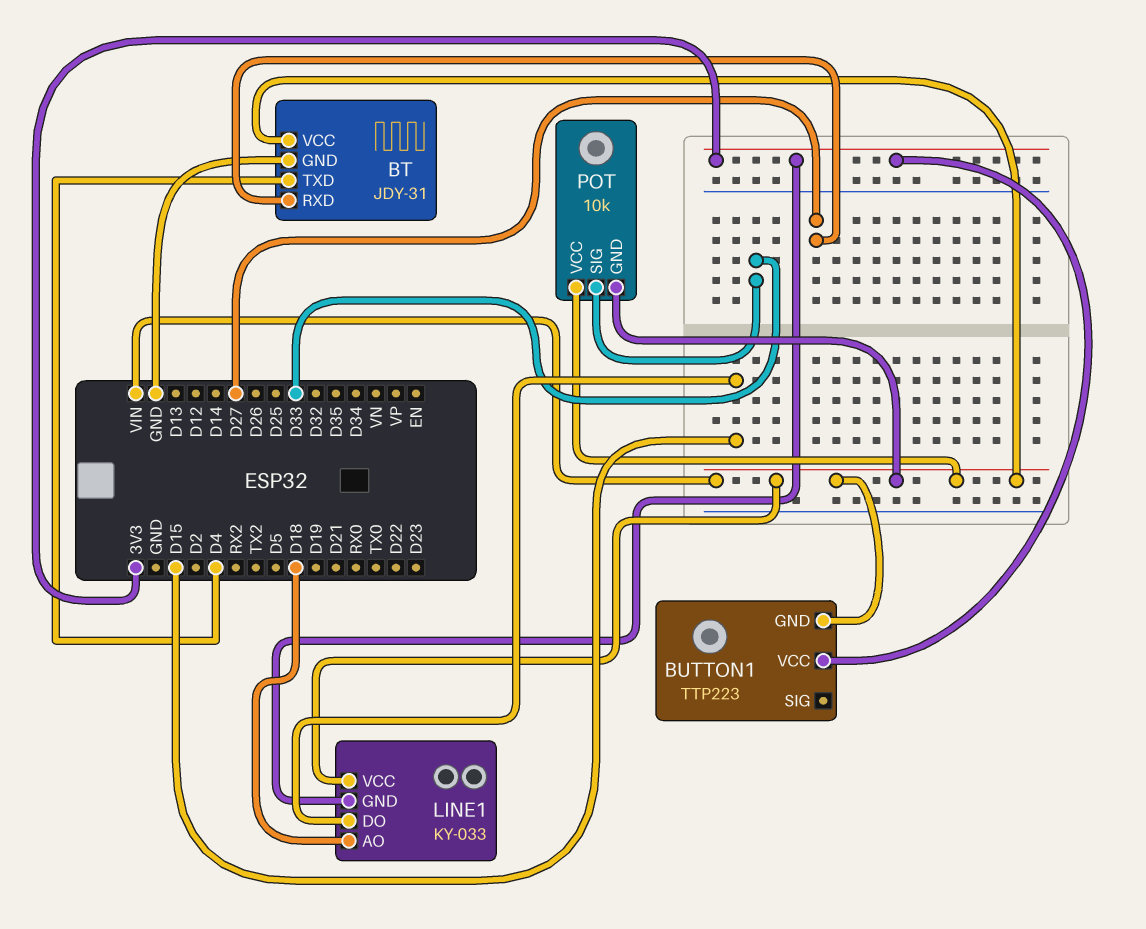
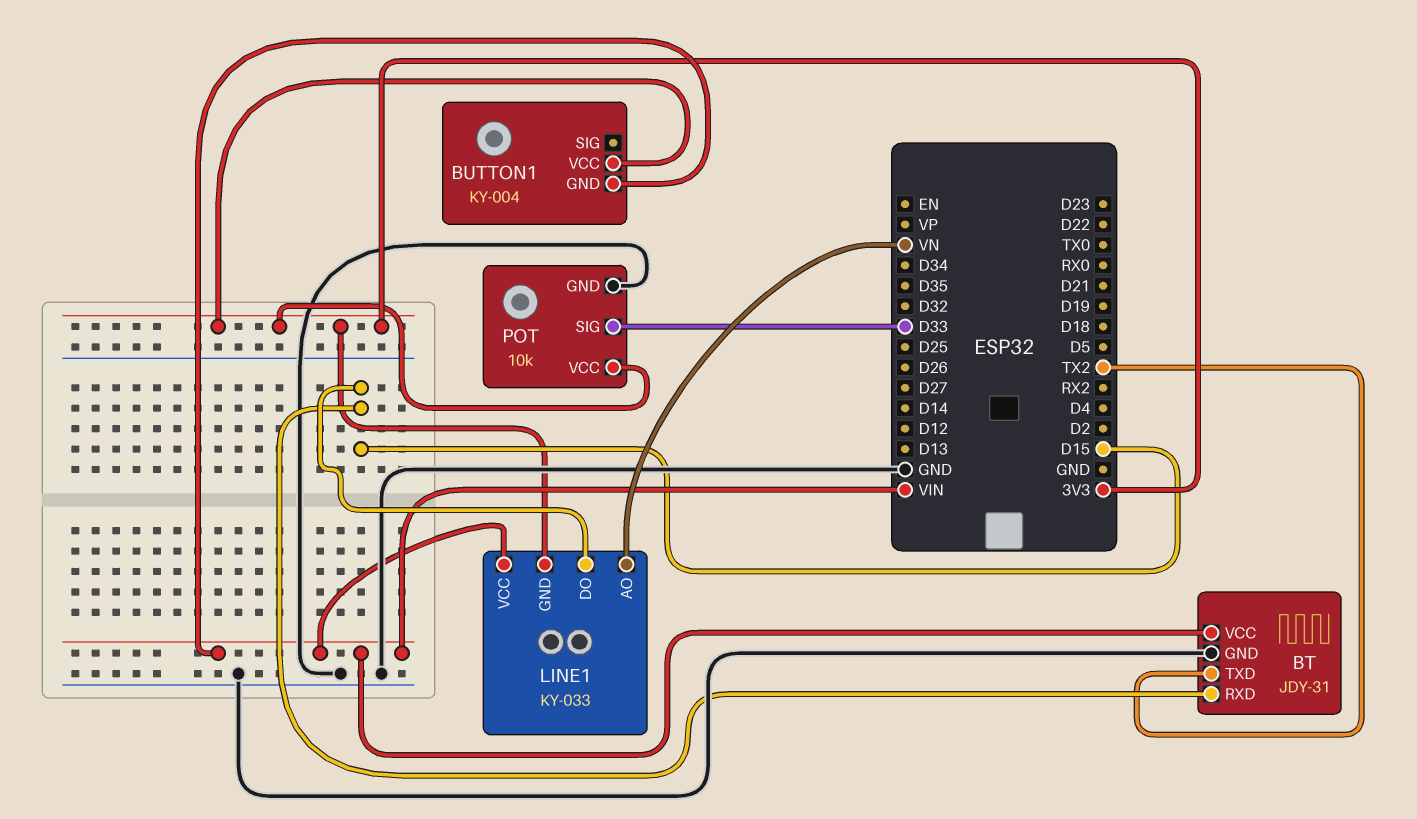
BT pin RXD: D27 -> D15
BT pin TXD: D4 -> TX2
BUTTON1: TTP223 -> KY-004
LINE1 pin AO: D18 -> VN
POT pin GND: VIN -> GND
POT pin VCC: VIN -> 3V3

